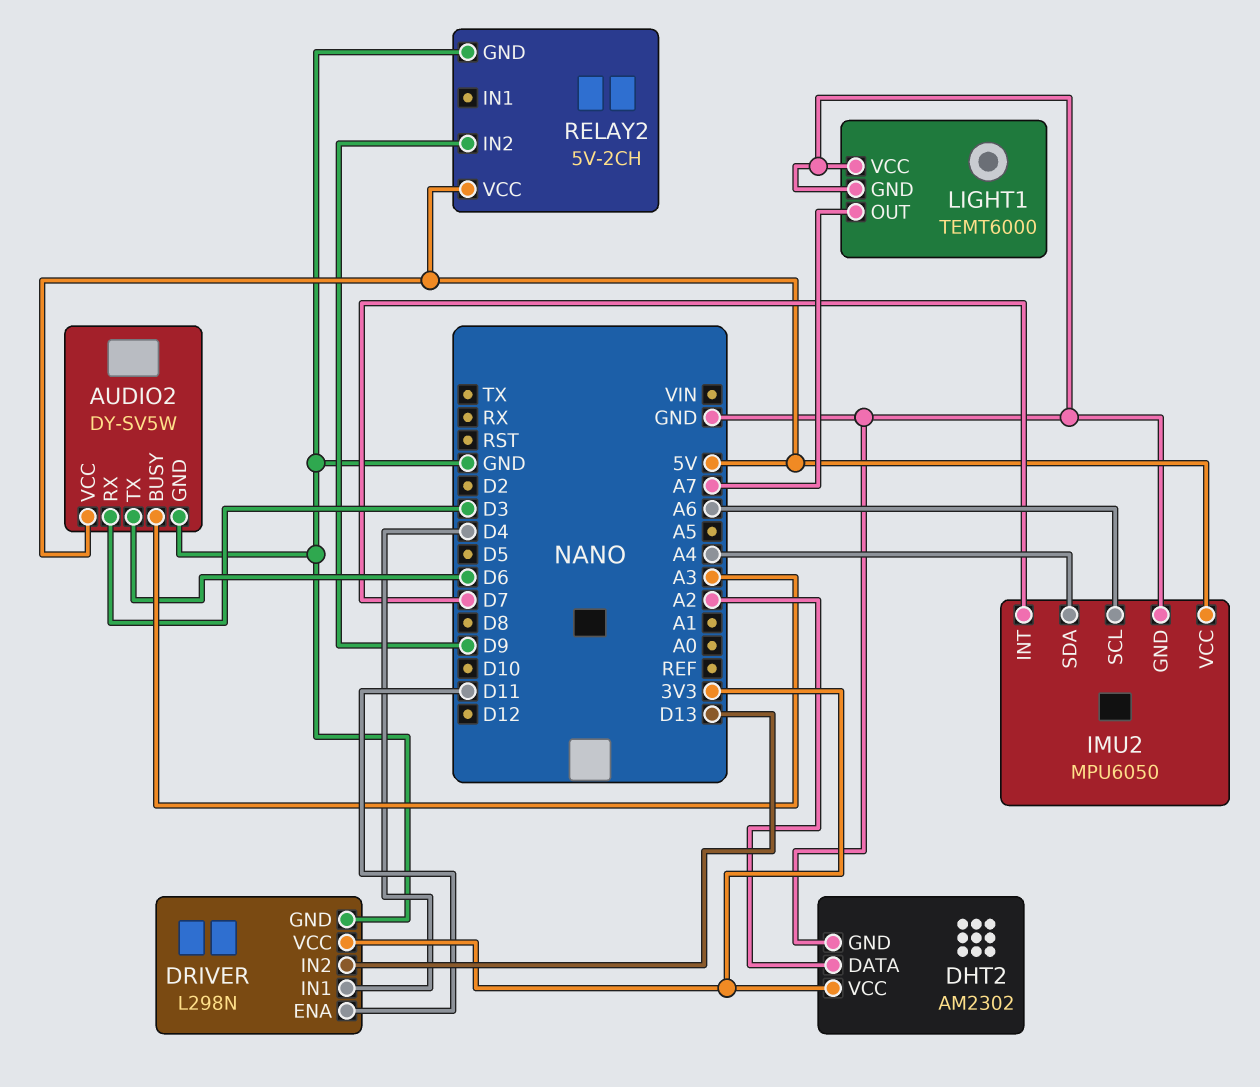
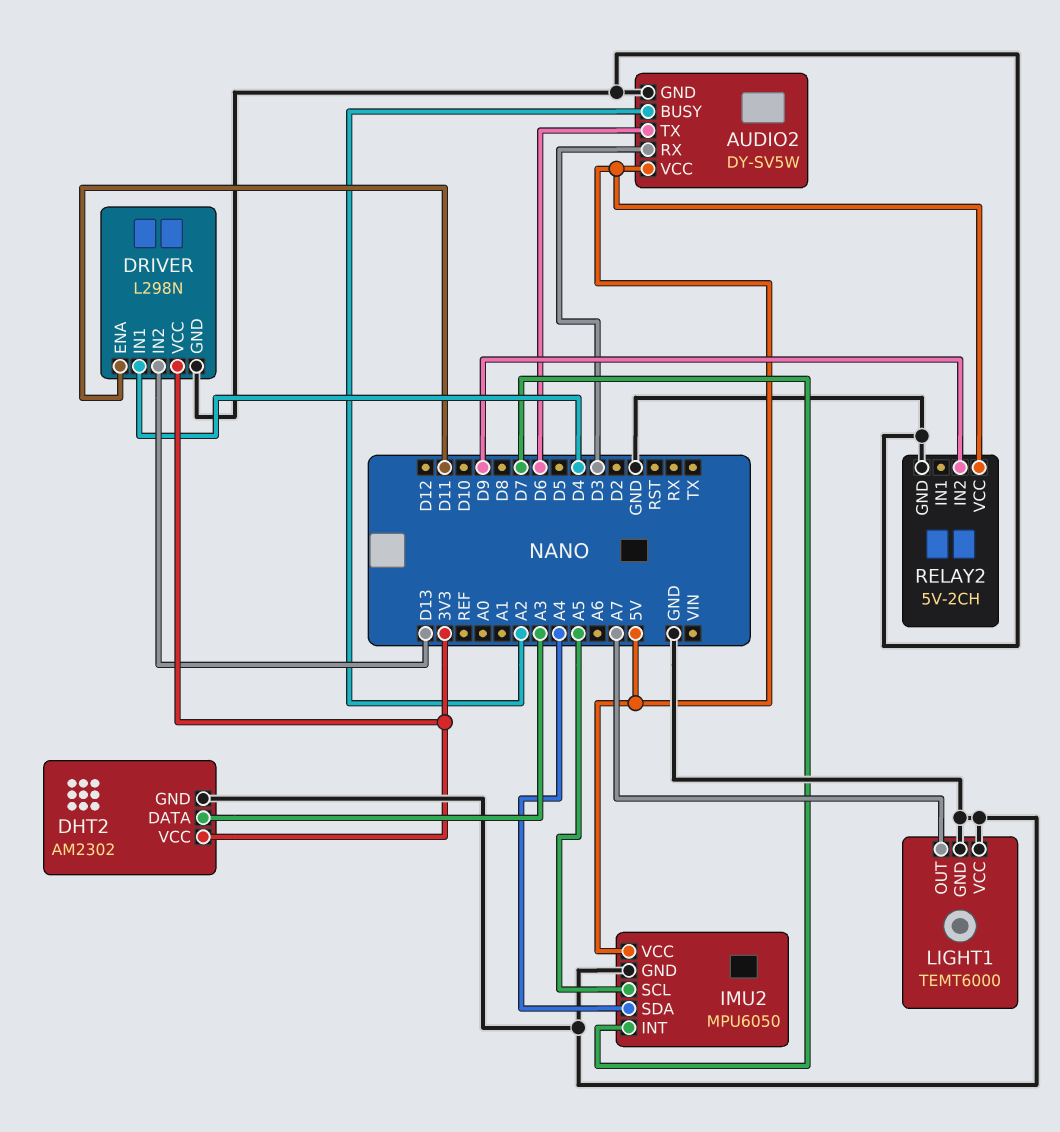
AUDIO2 pin BUSY: A3 -> A2
DHT2 pin DATA: A2 -> A3
IMU2 pin SCL: A6 -> A5

